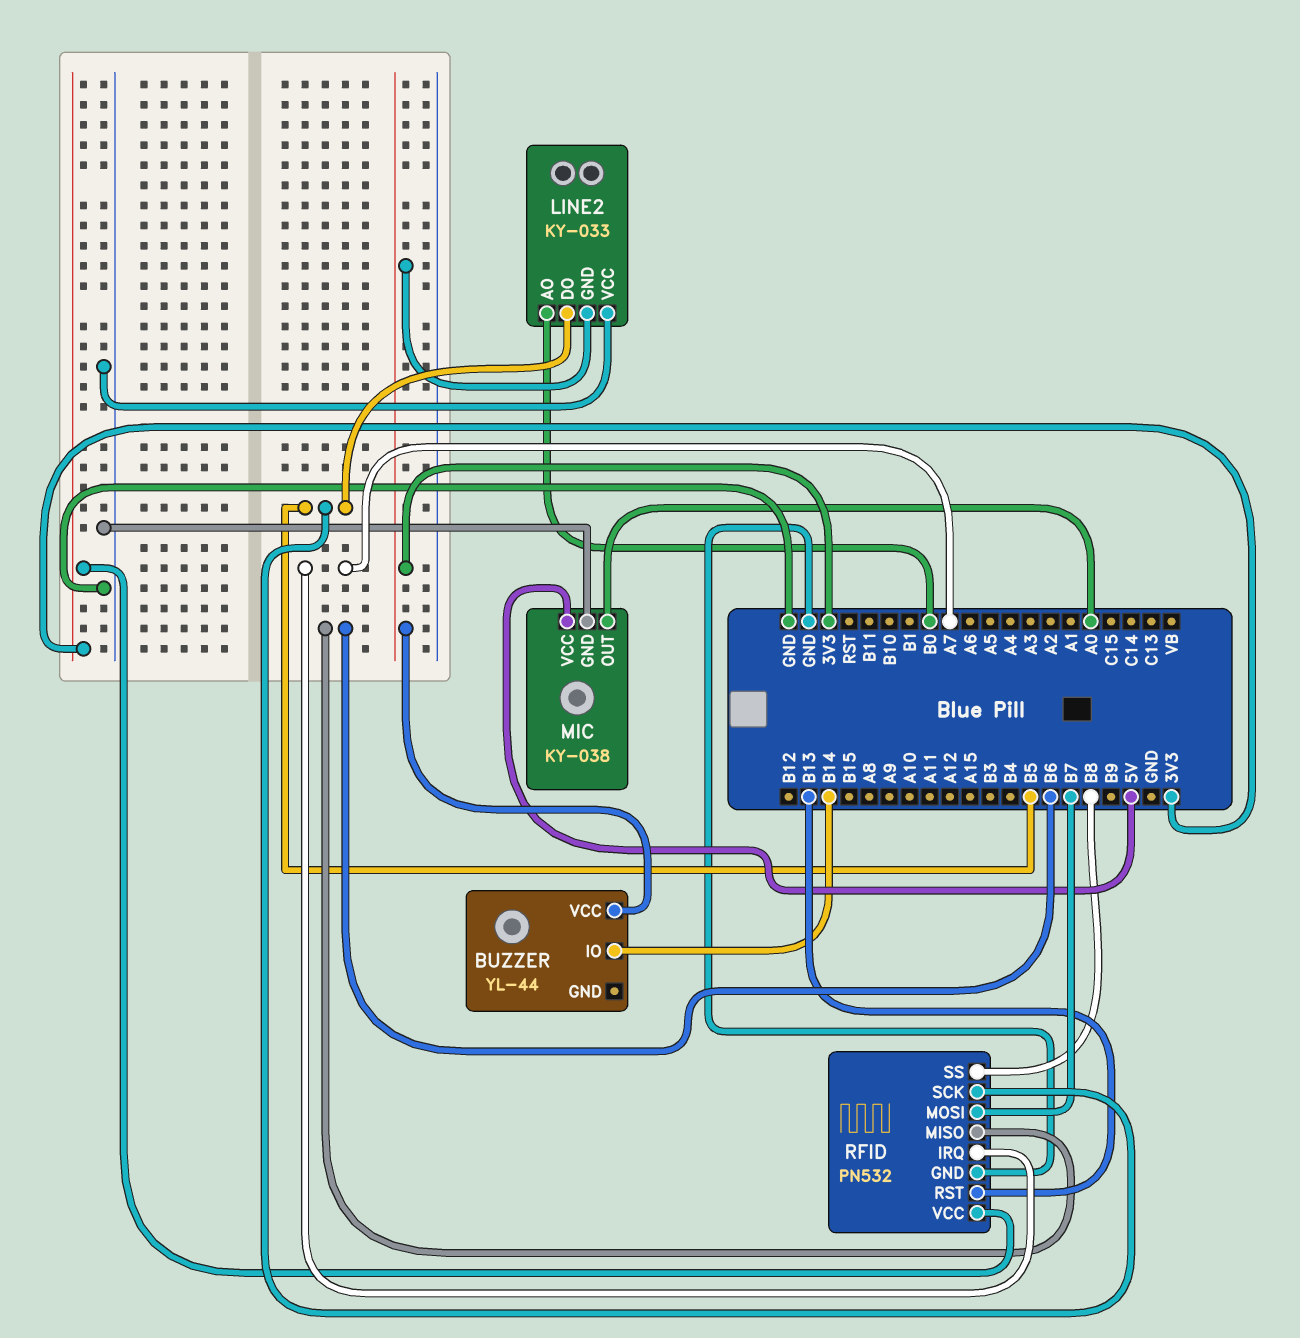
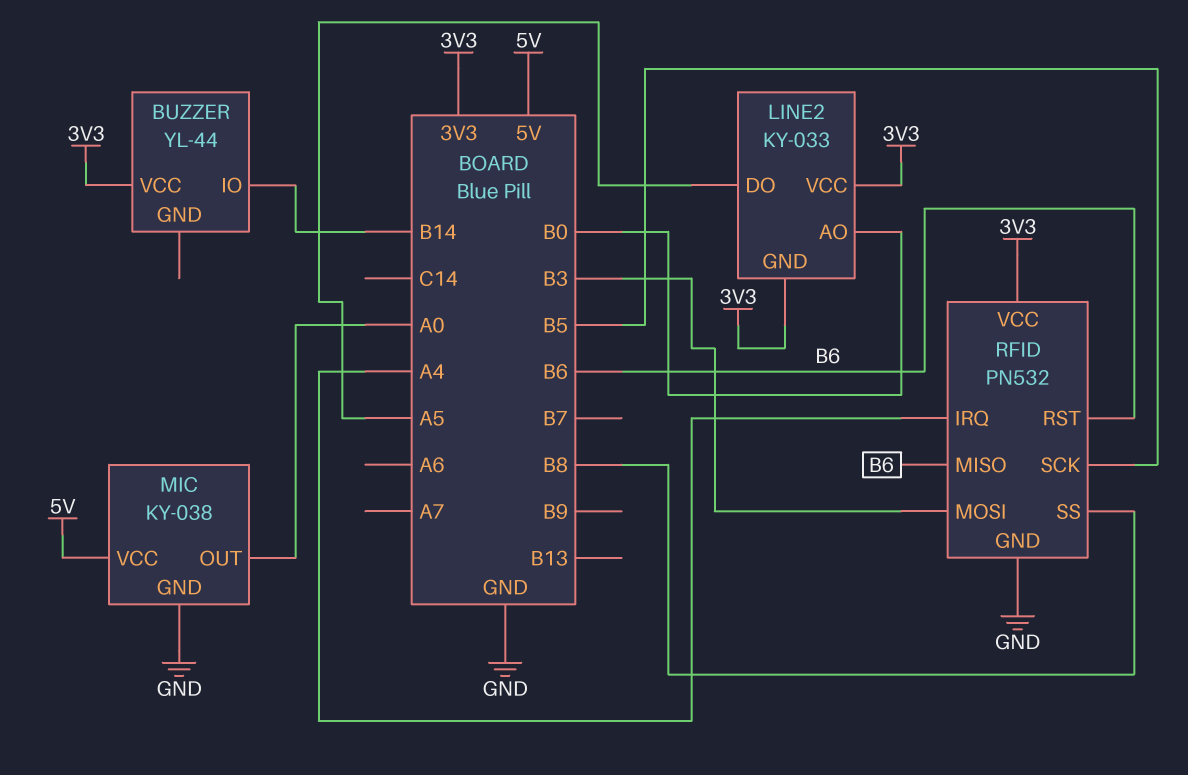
LINE2 pin DO: B5 -> A5
LINE2 pin VCC: GND -> 3V3
RFID pin IRQ: A7 -> A4
RFID pin MOSI: B7 -> B3
RFID pin RST: B13 -> B6

